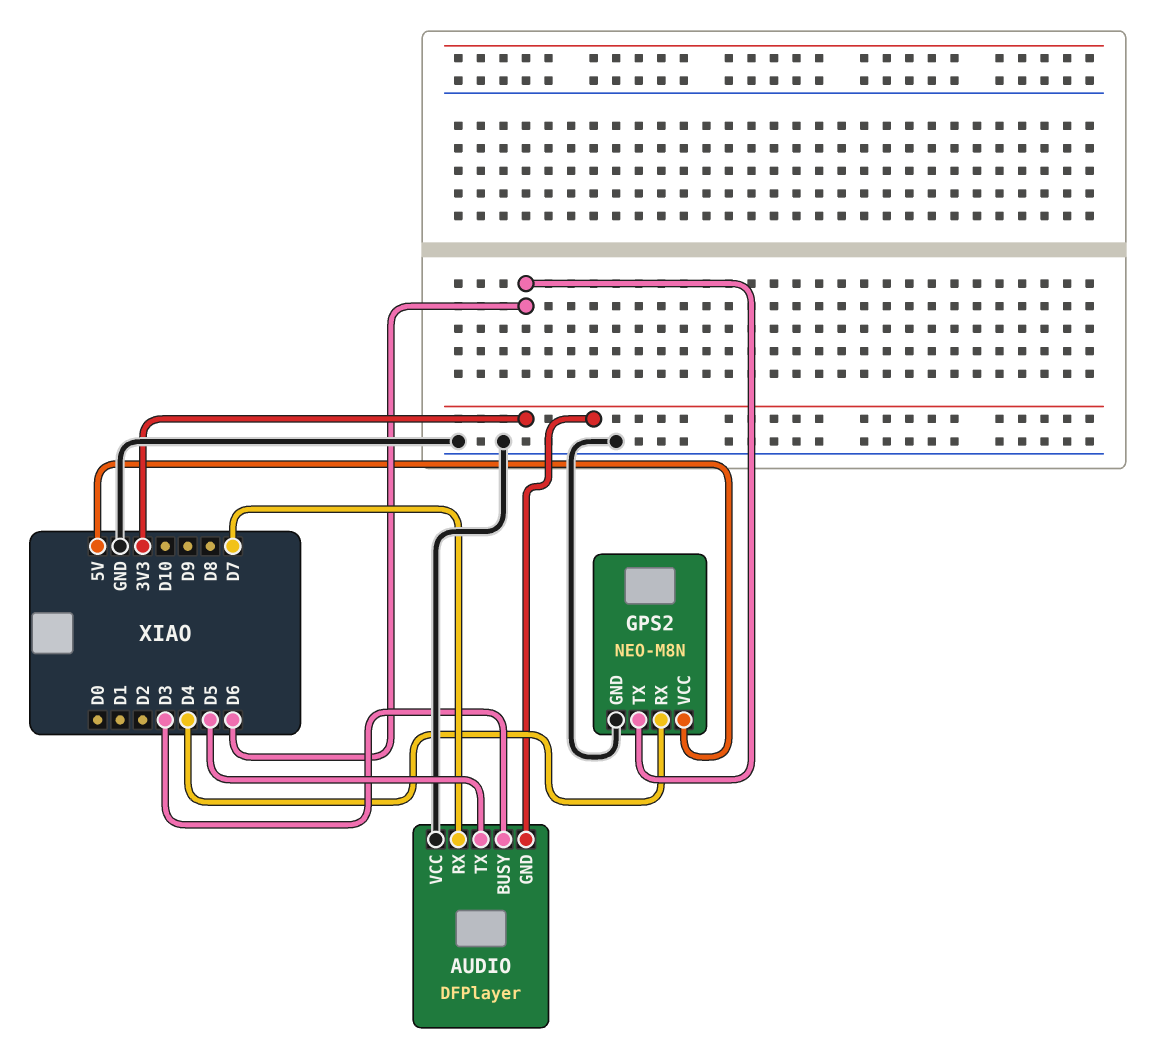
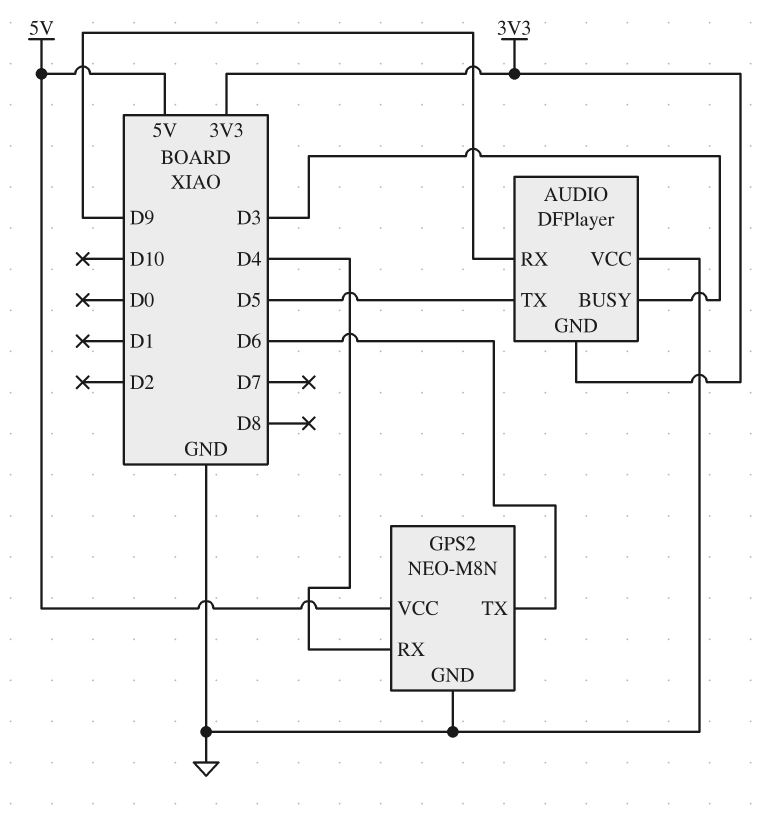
AUDIO pin RX: D7 -> D9

